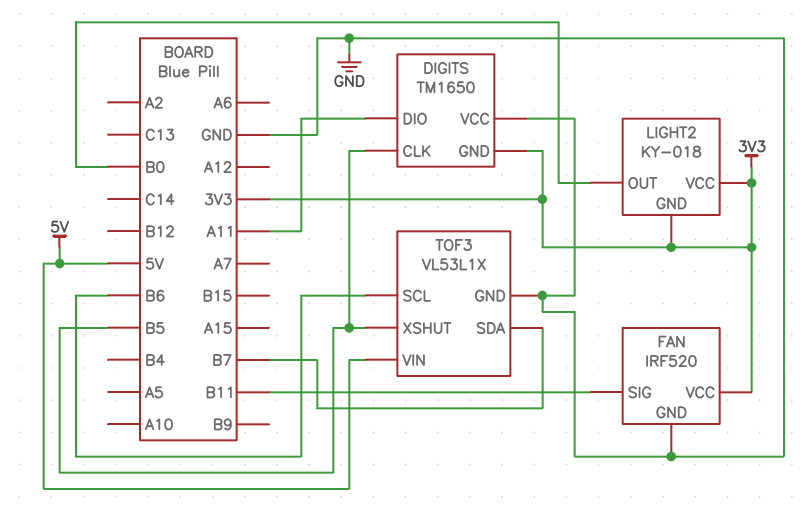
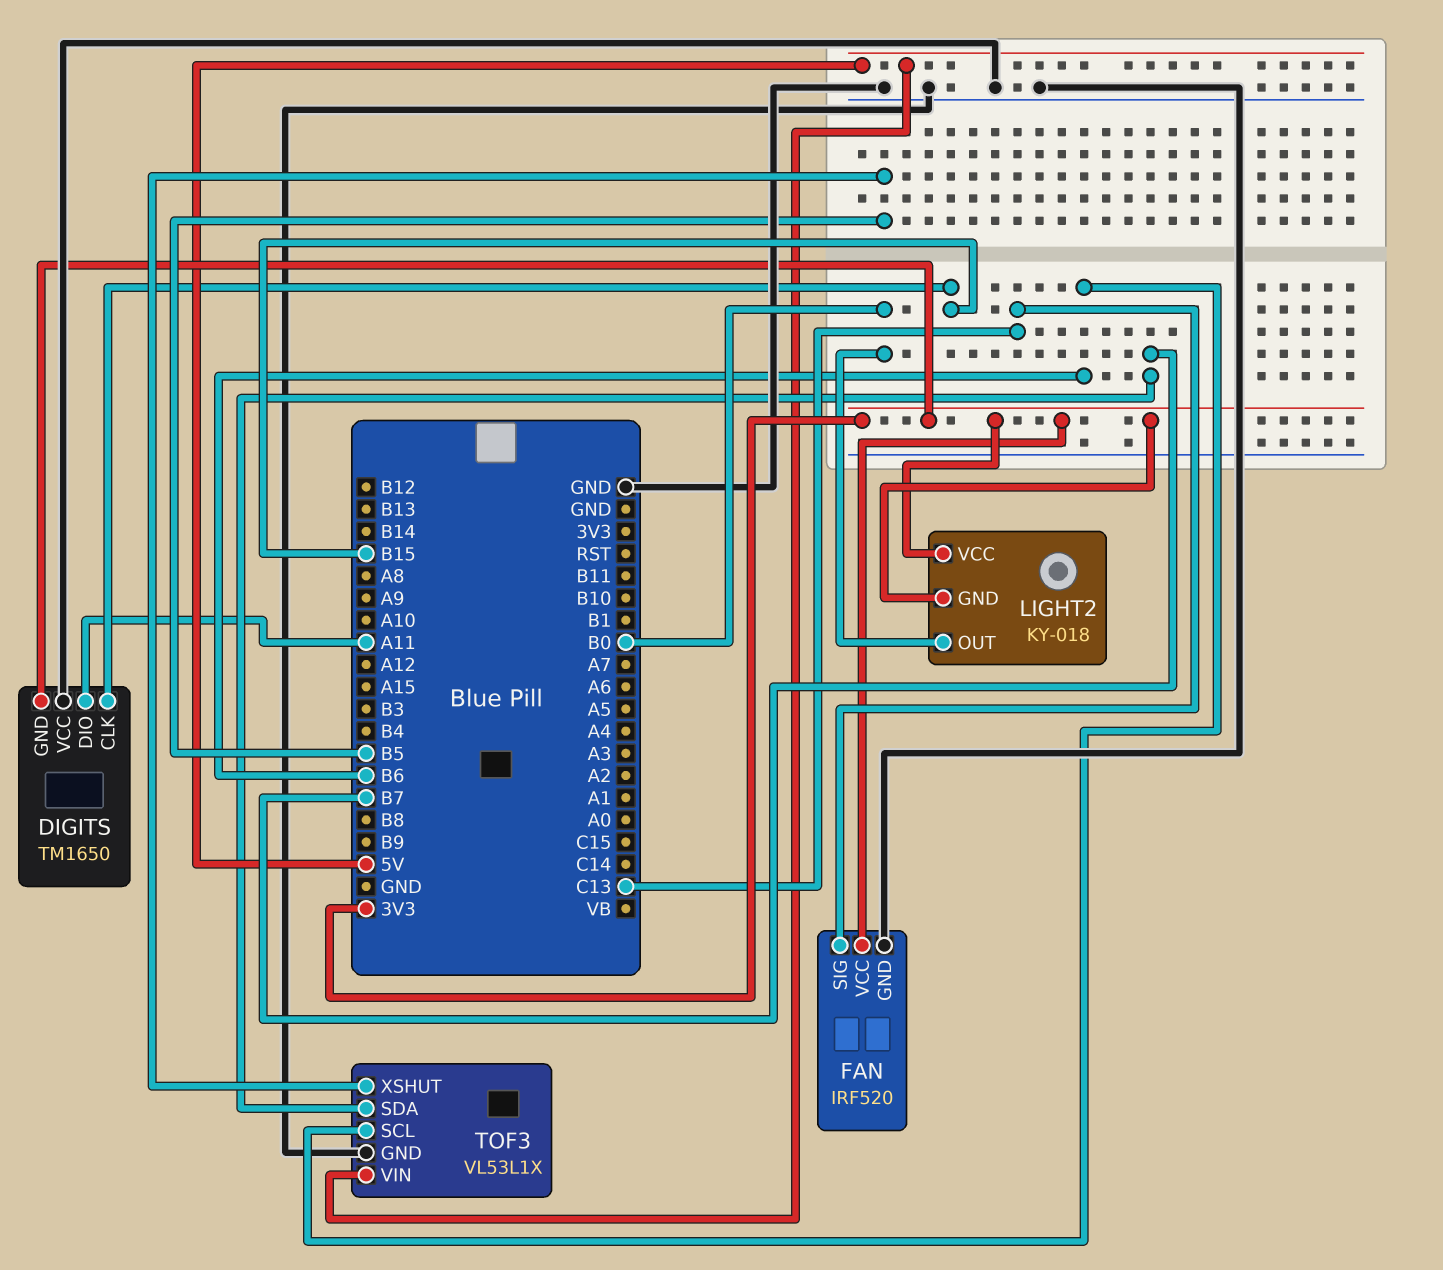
DIGITS pin CLK: B5 -> B15
FAN pin SIG: B11 -> C13

